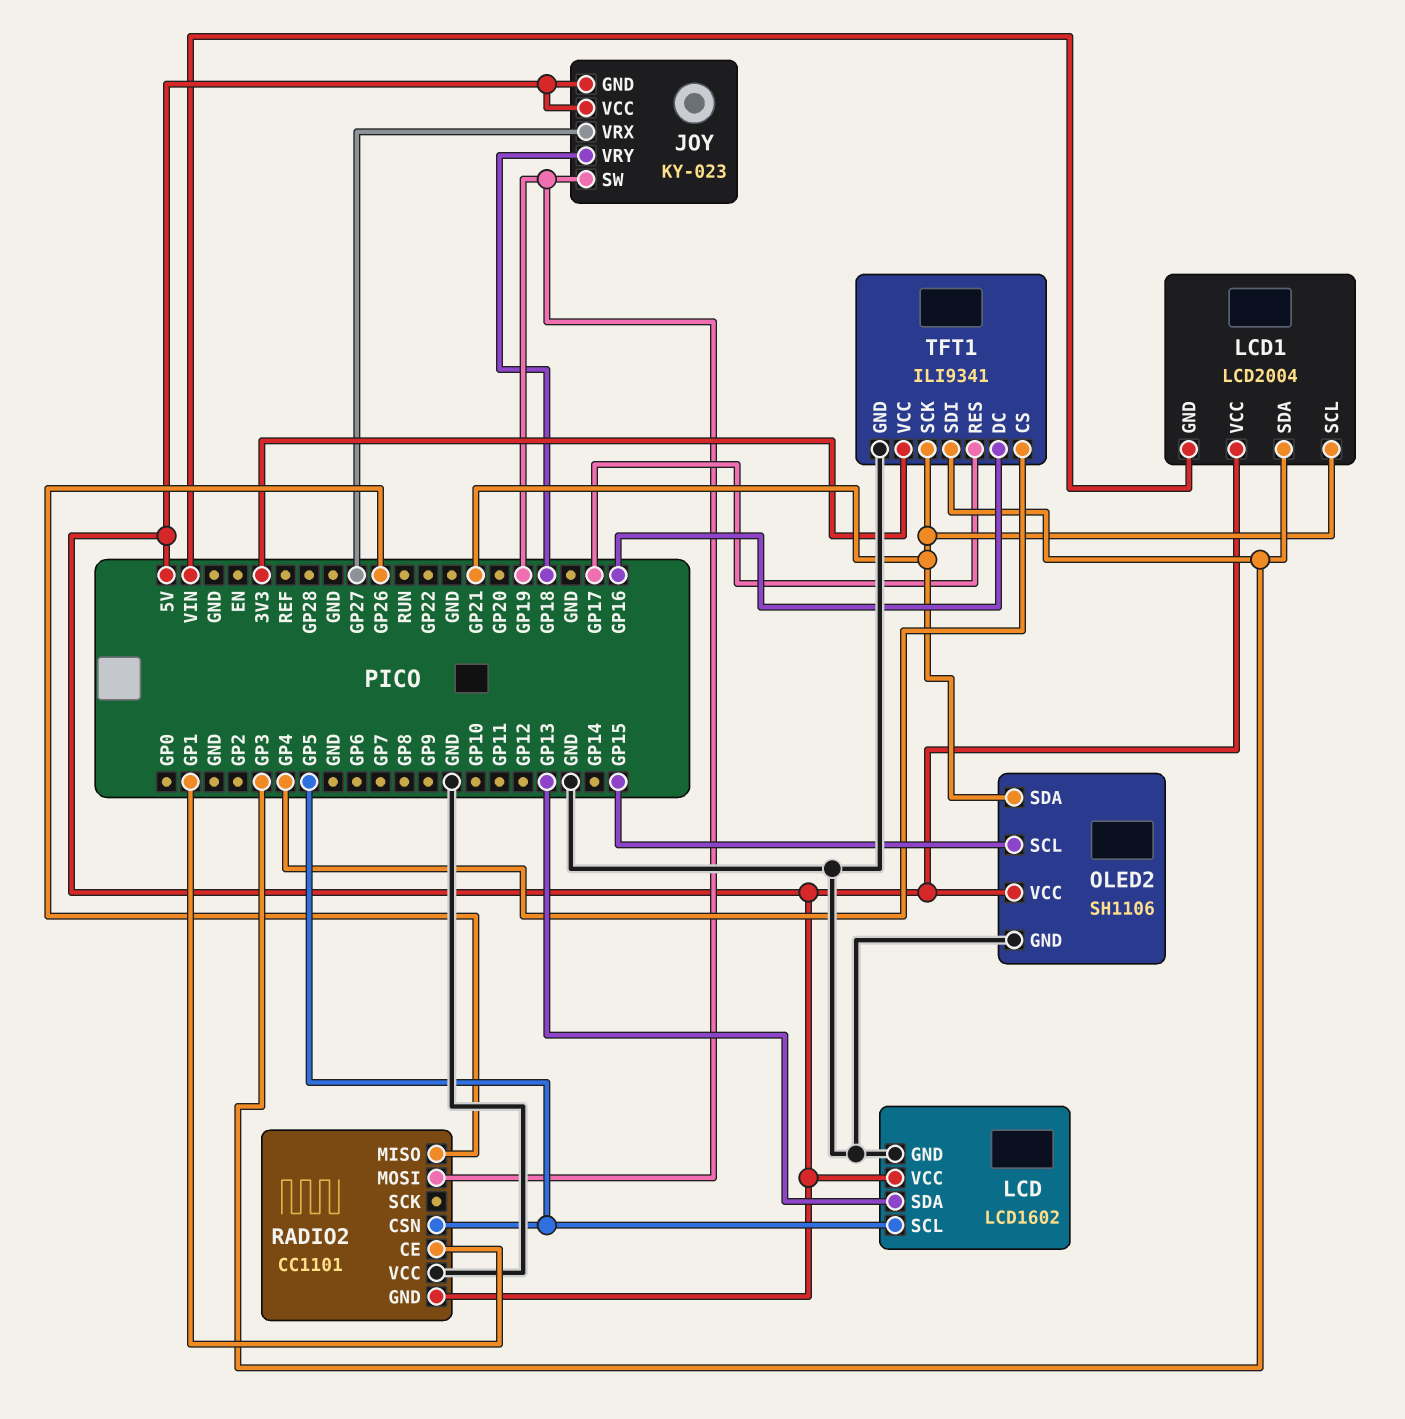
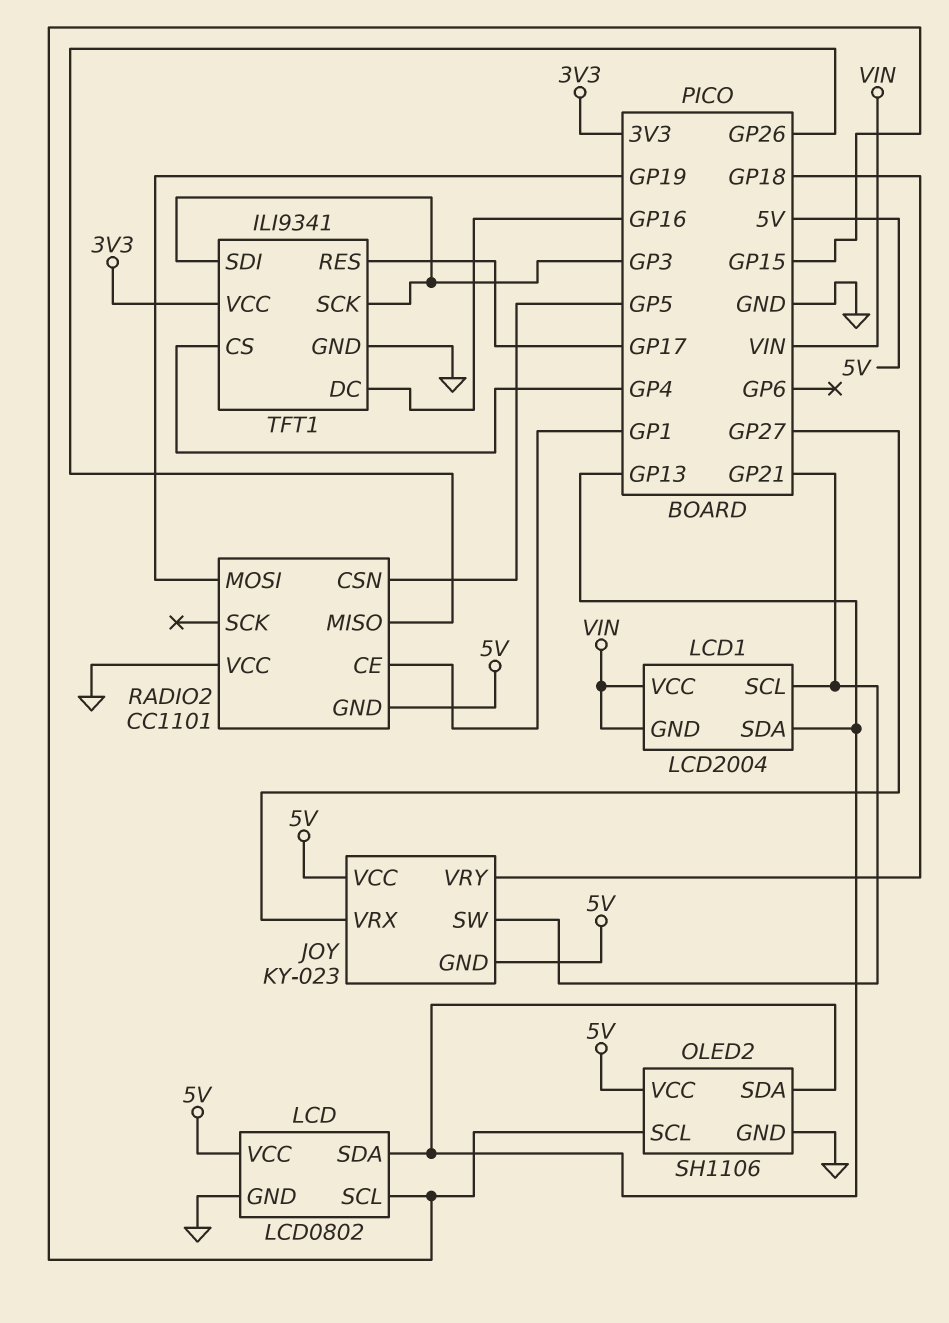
JOY pin SW: GP19 -> GP21
LCD: LCD1602 -> LCD0802
LCD pin SCL: GP5 -> GP15
LCD1 pin SDA: GP3 -> GP13
LCD1 pin VCC: 5V -> VIN
OLED2 pin SDA: GP21 -> GP13
TFT1 pin SCK: GP21 -> GP3

